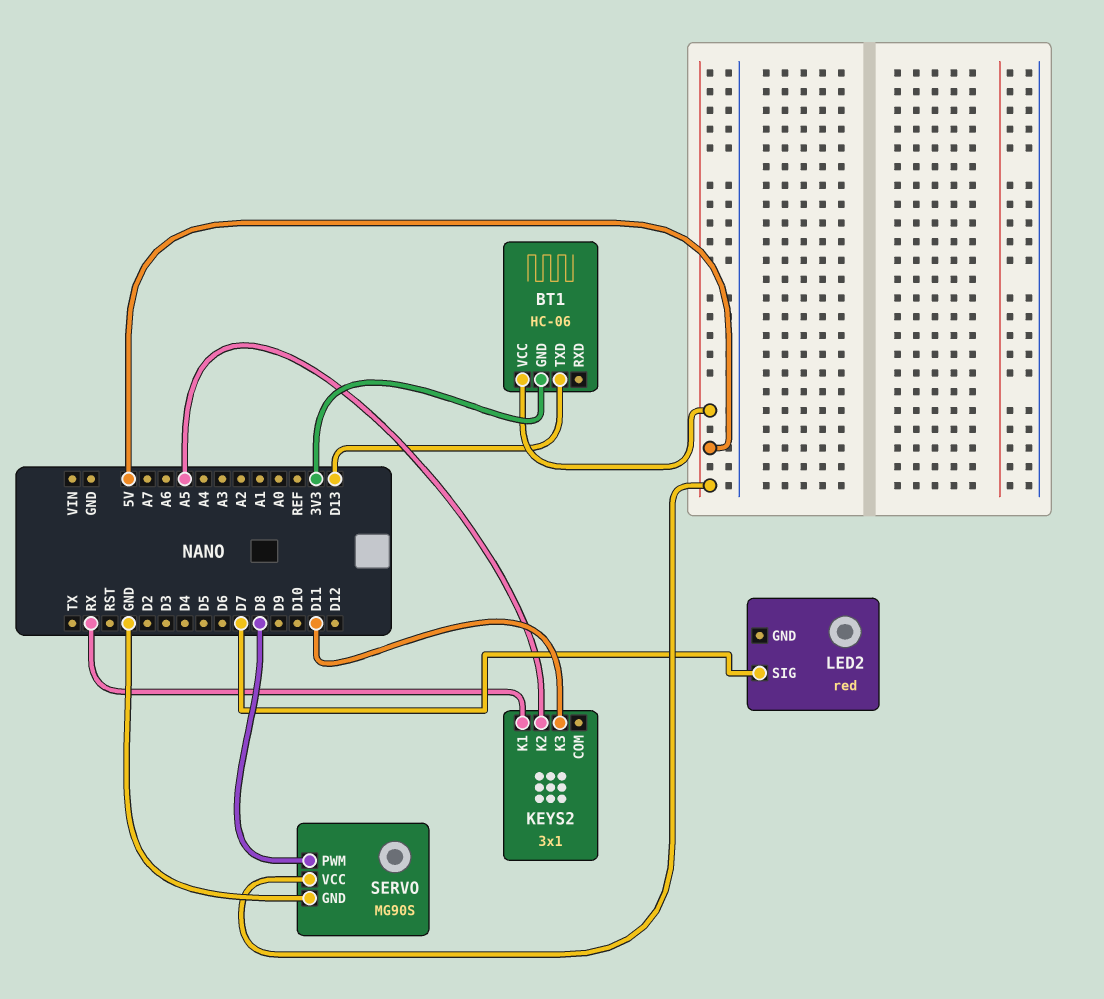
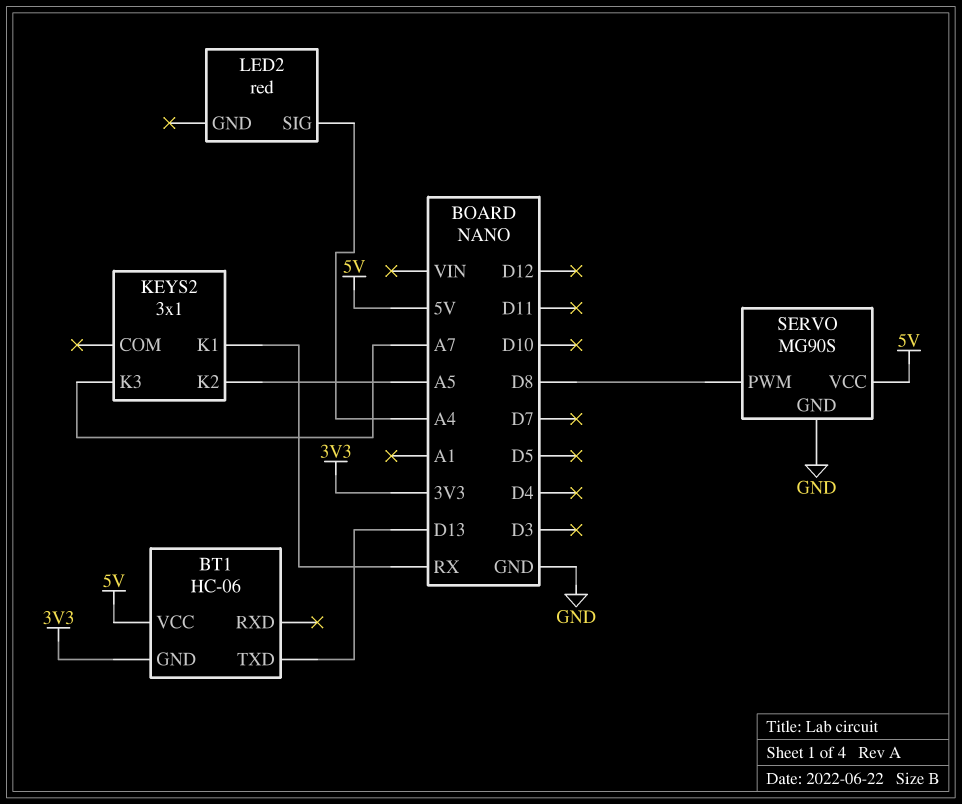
KEYS2 pin K3: D11 -> A7
LED2 pin SIG: D7 -> A4

